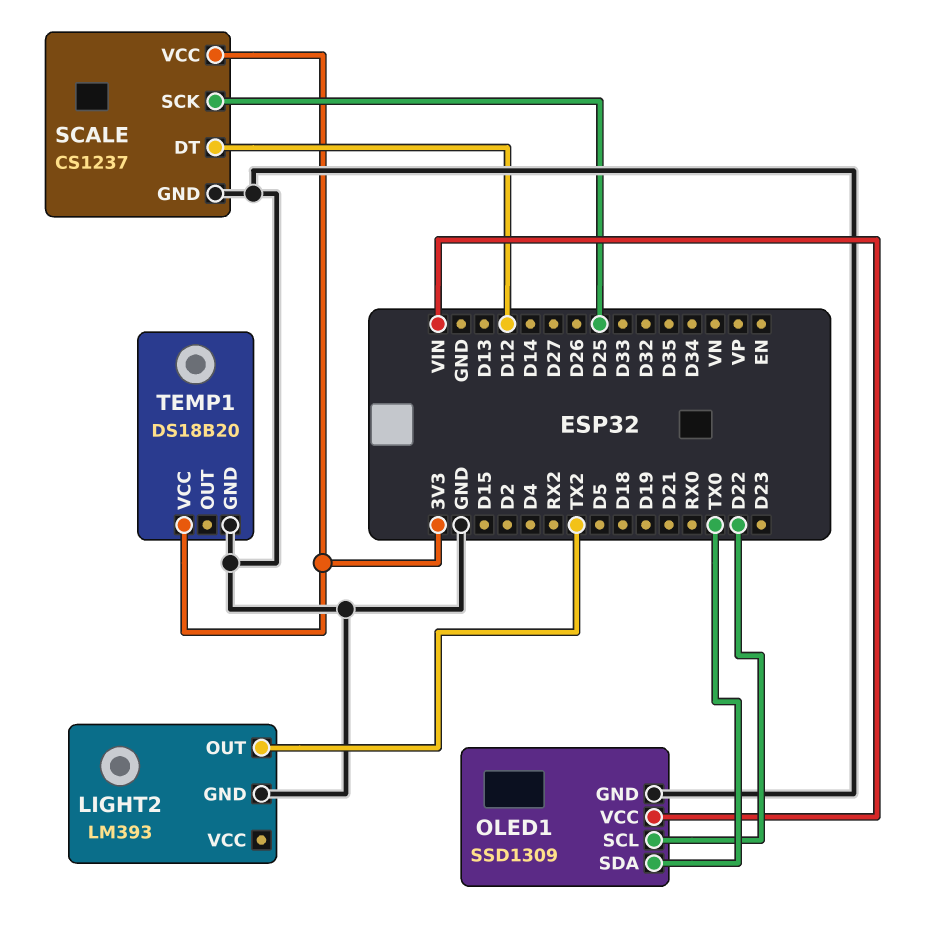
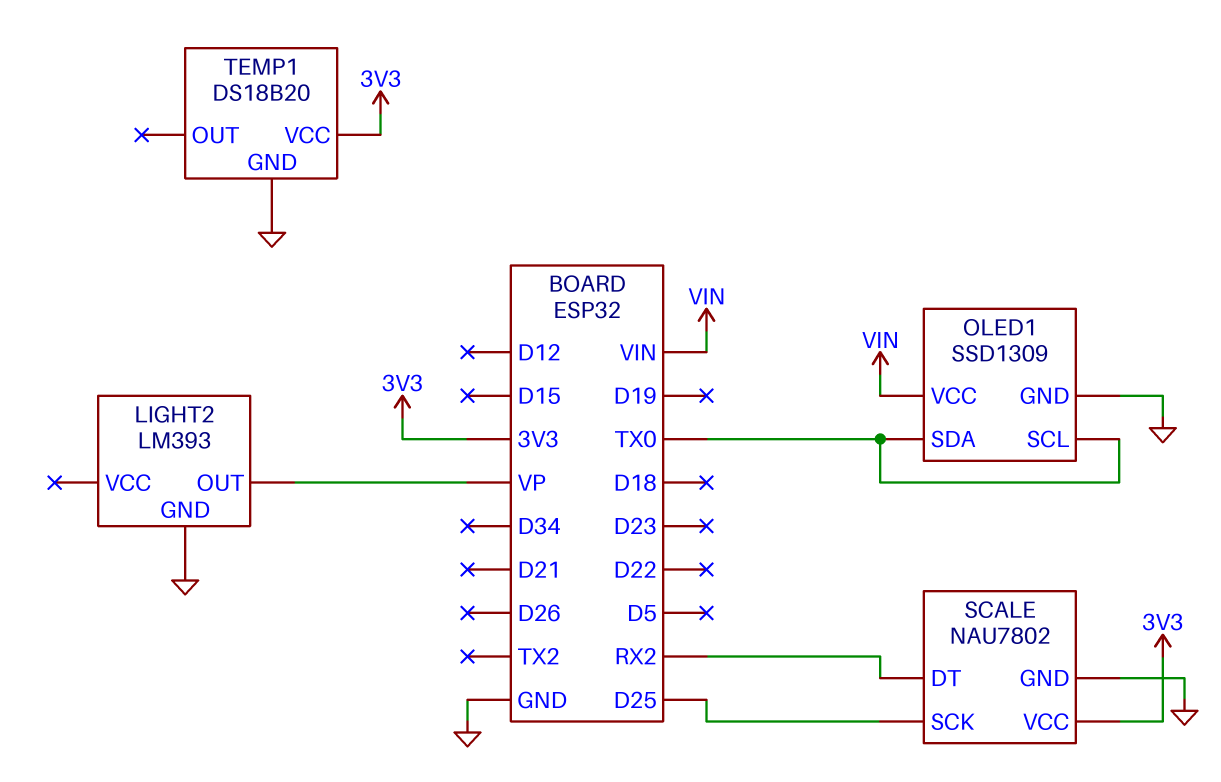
LIGHT2 pin OUT: TX2 -> VP
OLED1 pin SCL: D22 -> TX0
SCALE: CS1237 -> NAU7802
SCALE pin DT: D12 -> RX2

